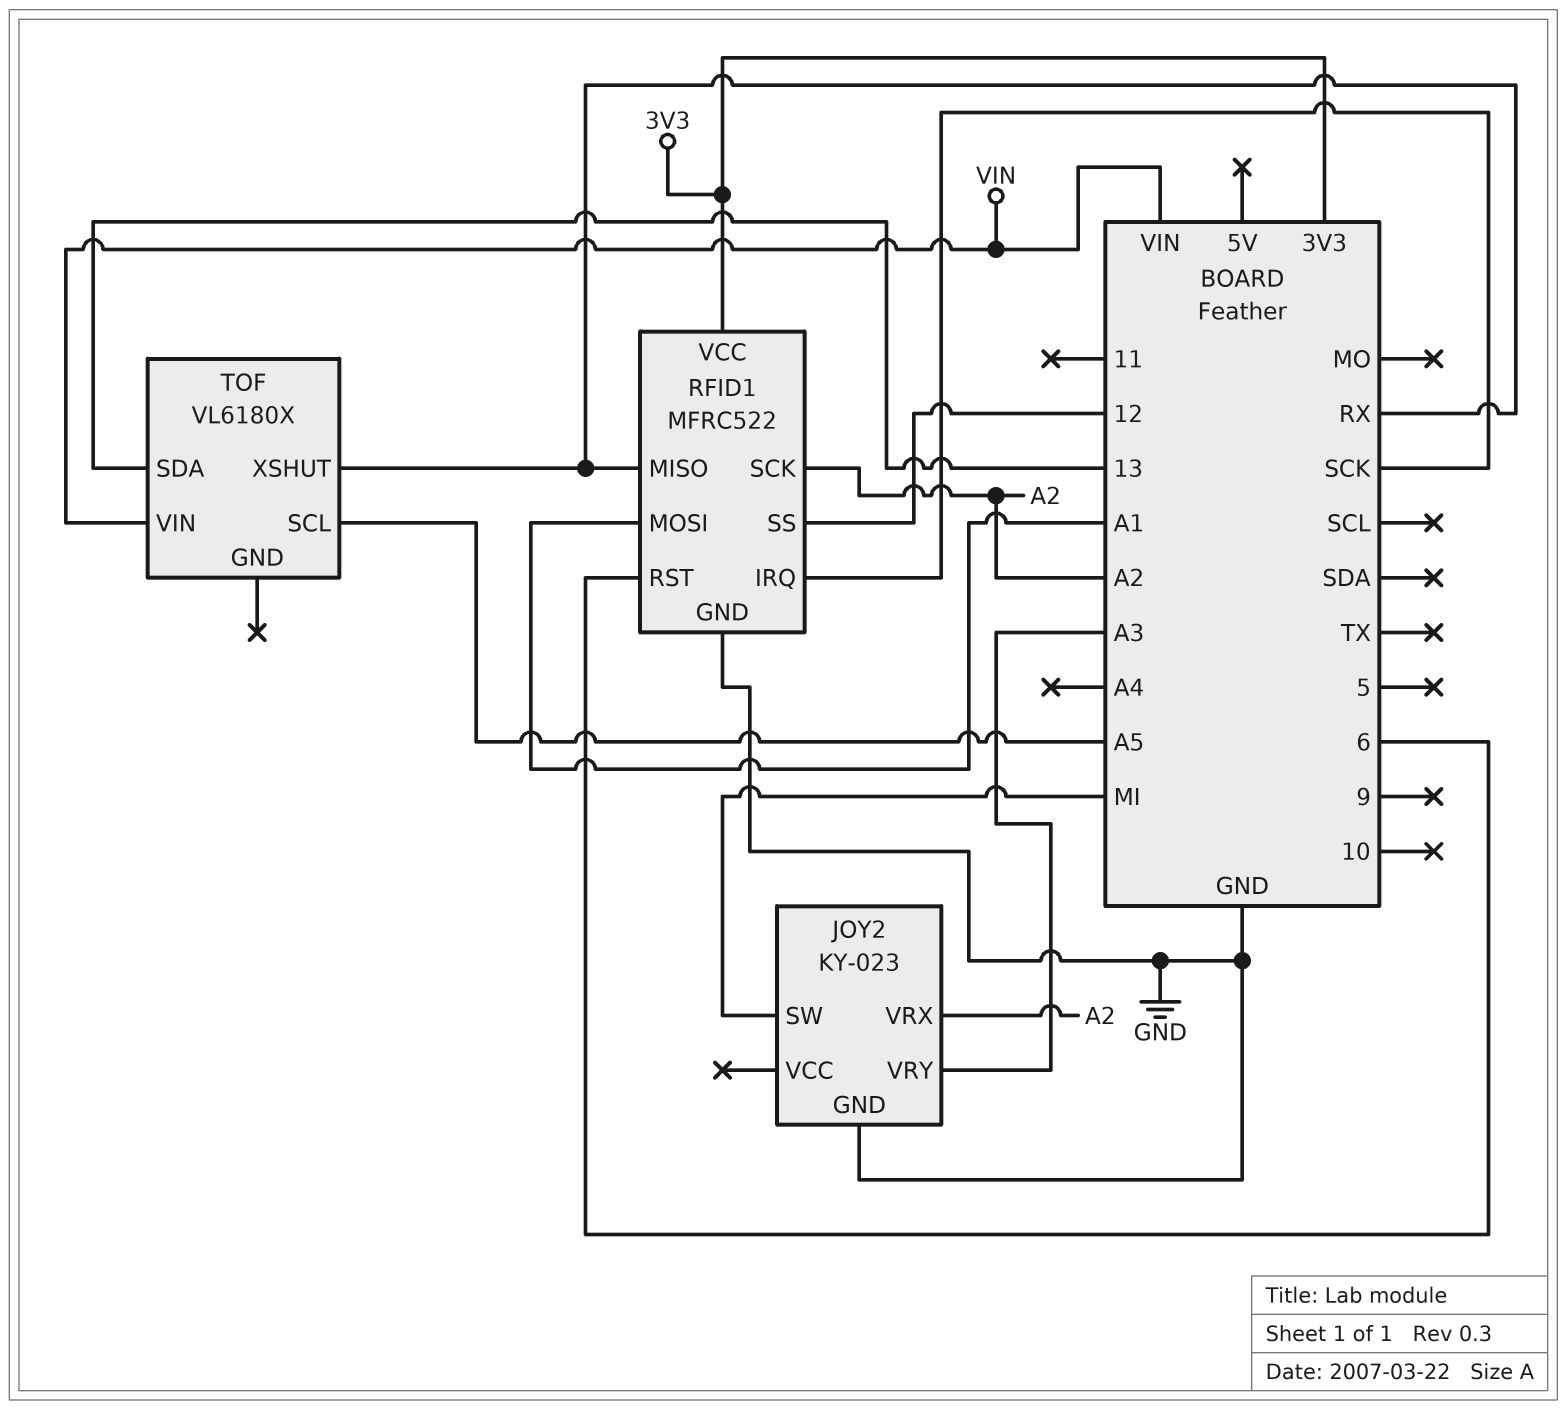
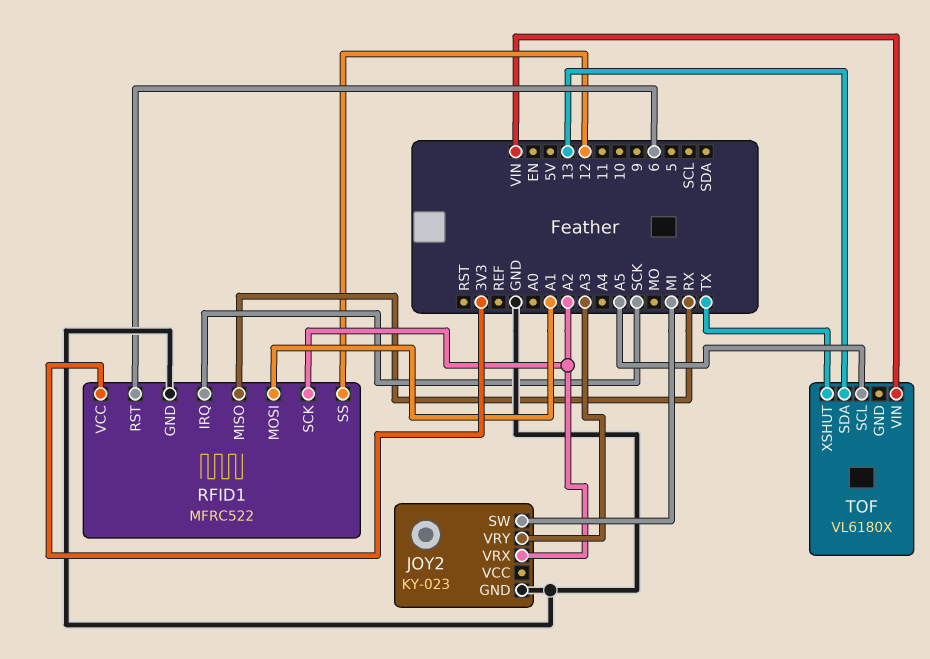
TOF pin XSHUT: RX -> TX

